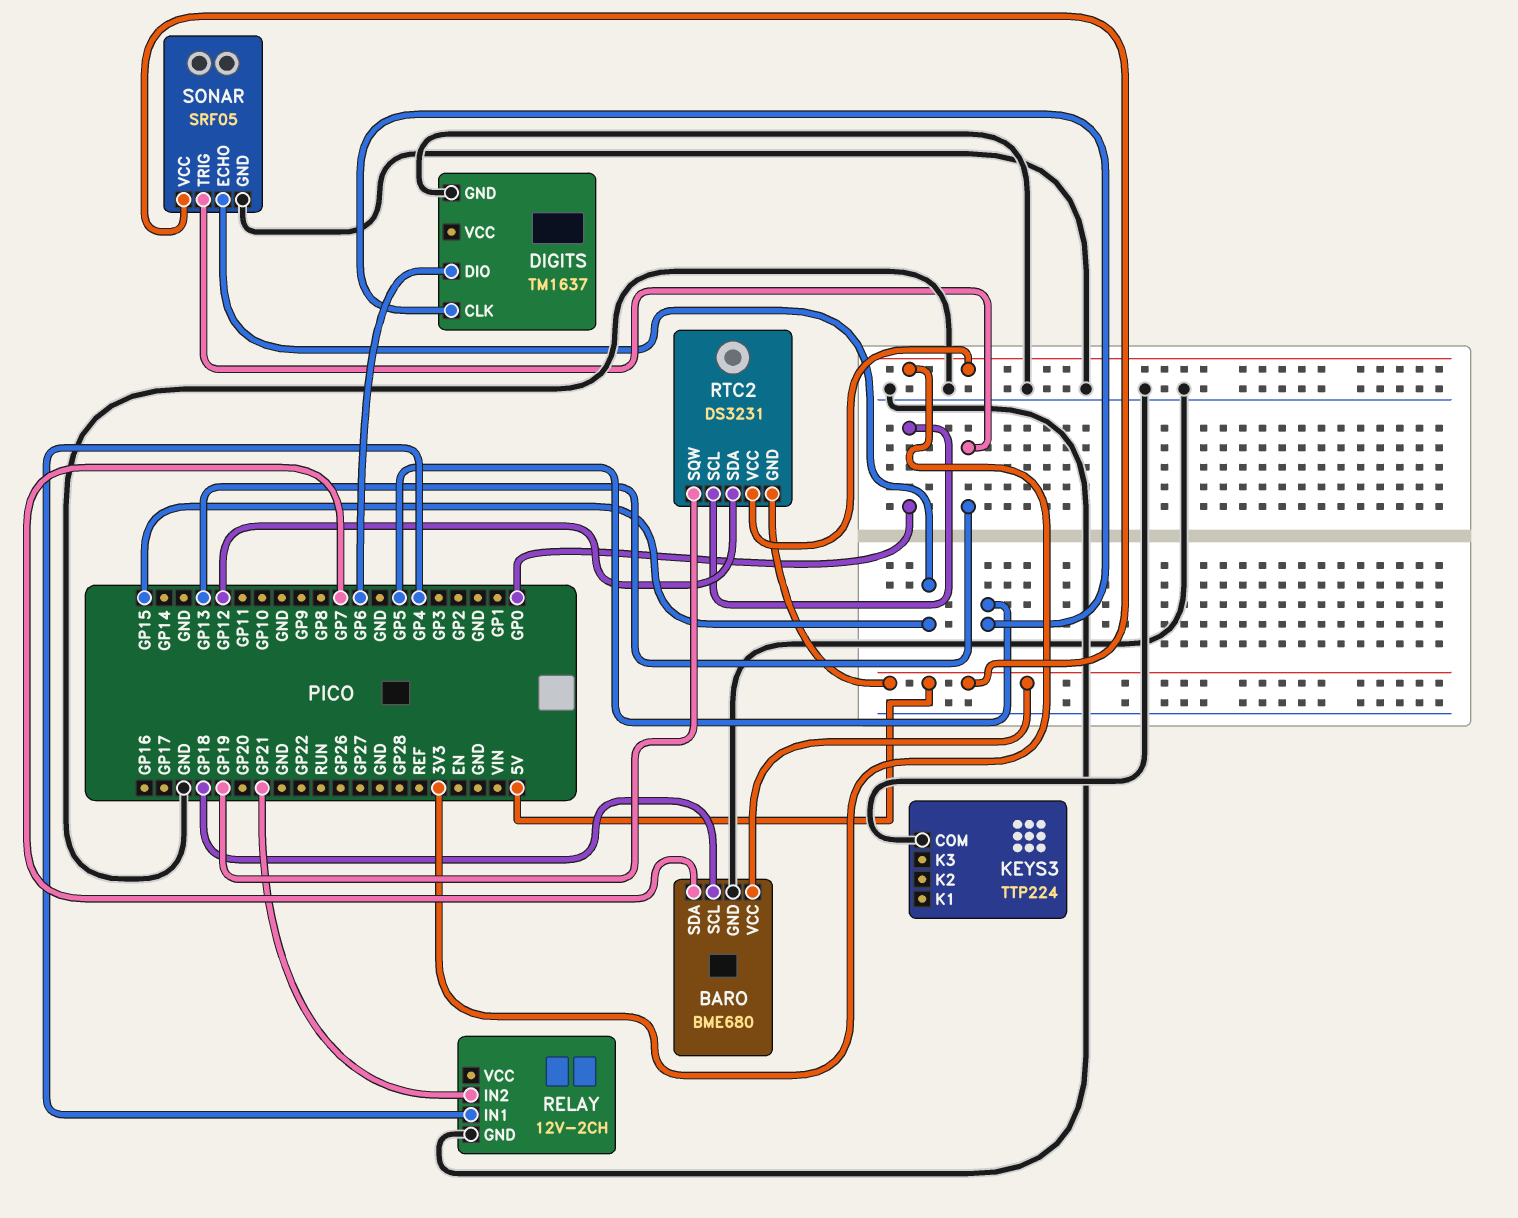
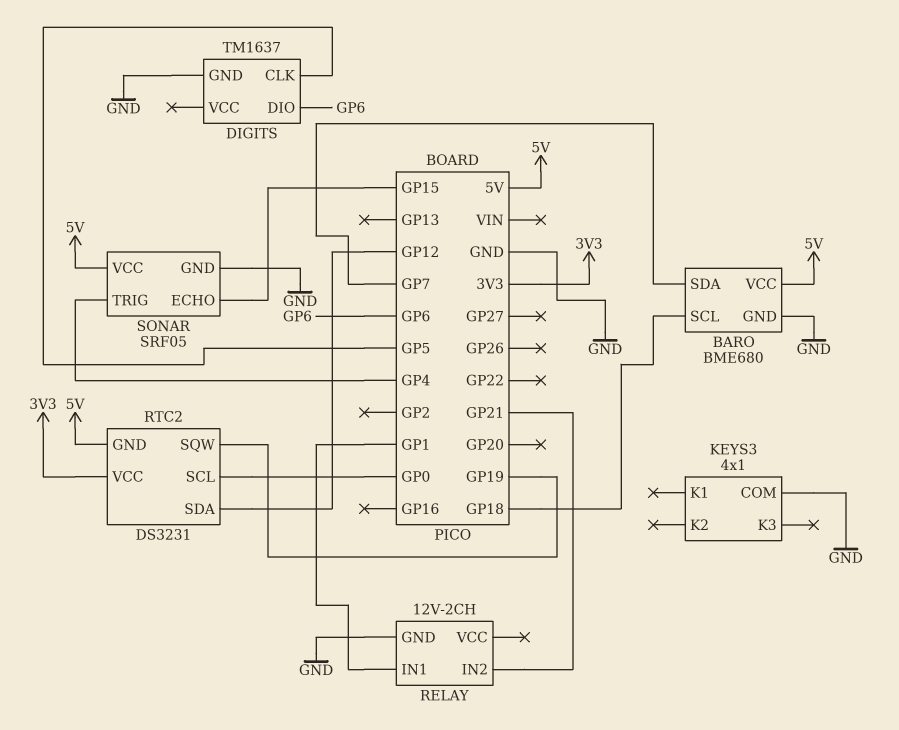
KEYS3: TTP224 -> 4x1
RELAY pin IN1: GP4 -> GP1
SONAR pin TRIG: GP13 -> GP4

